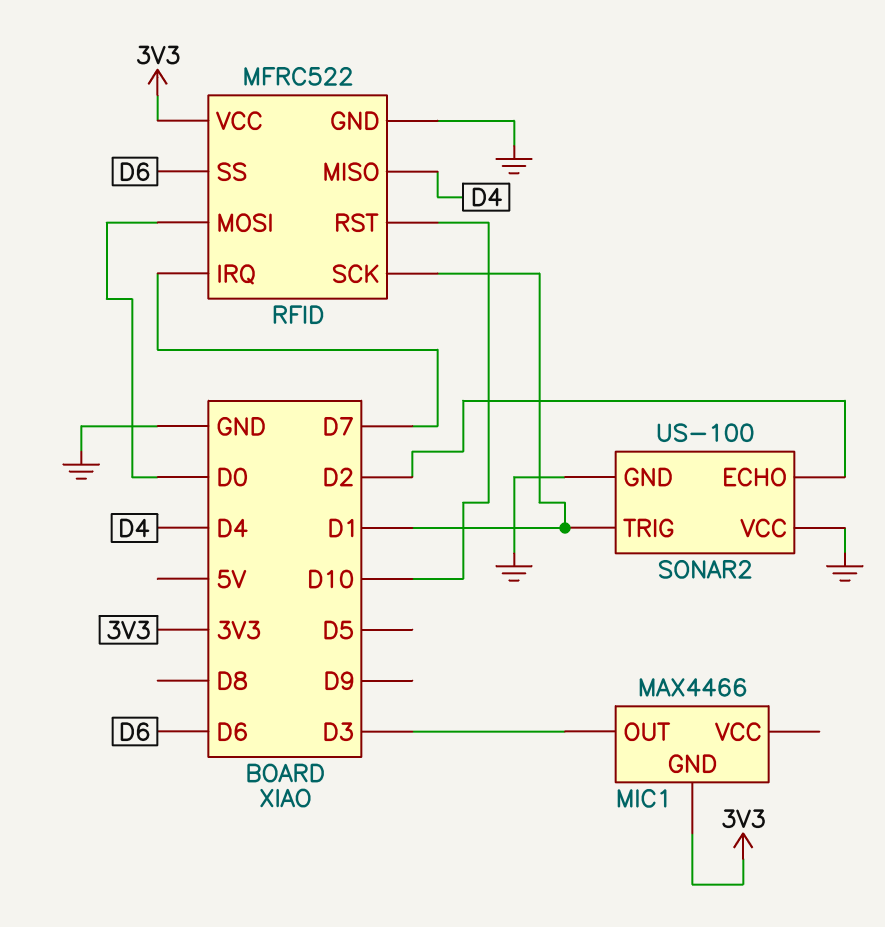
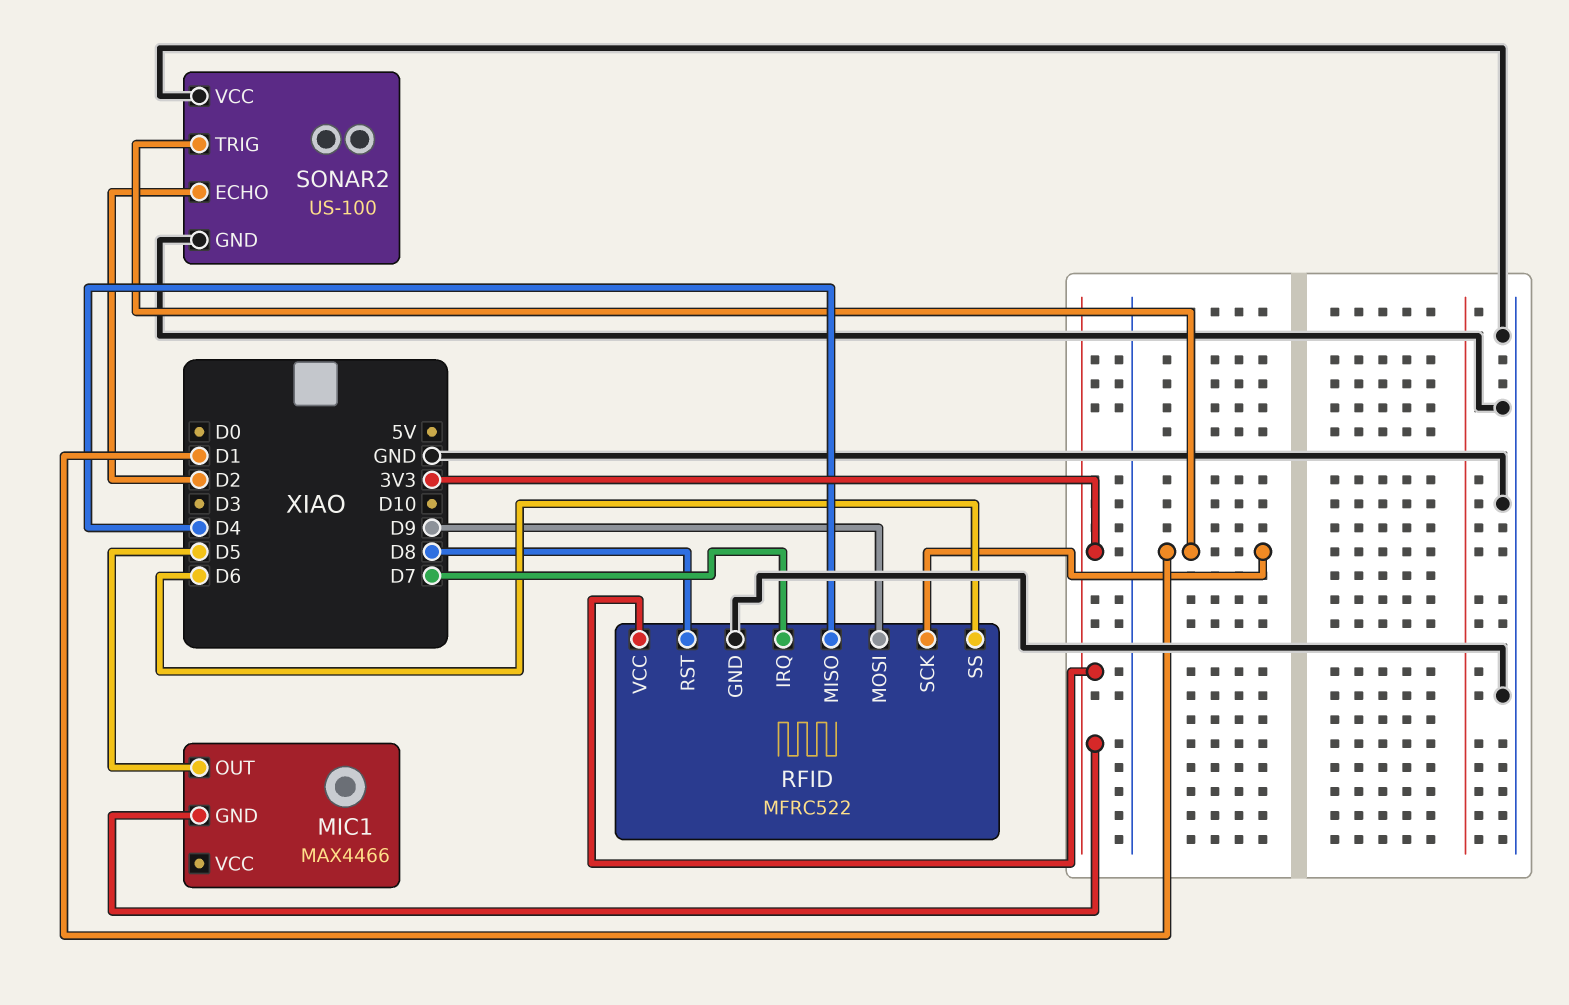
MIC1 pin OUT: D3 -> D5
RFID pin MOSI: D0 -> D9
RFID pin RST: D10 -> D8

